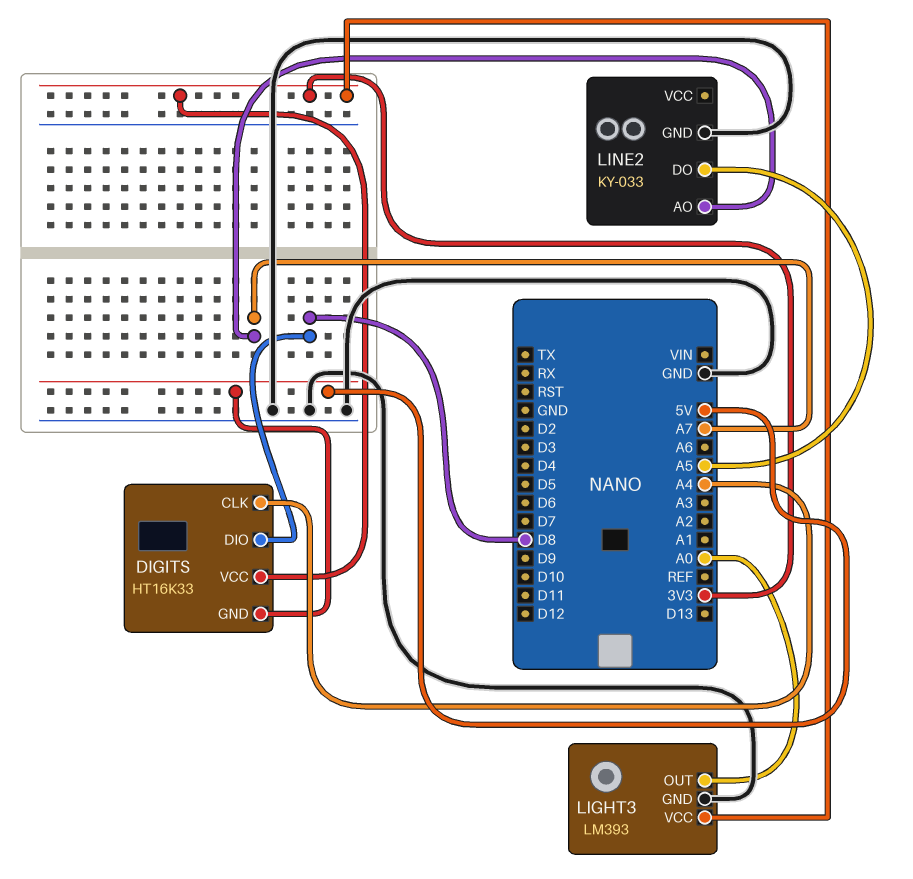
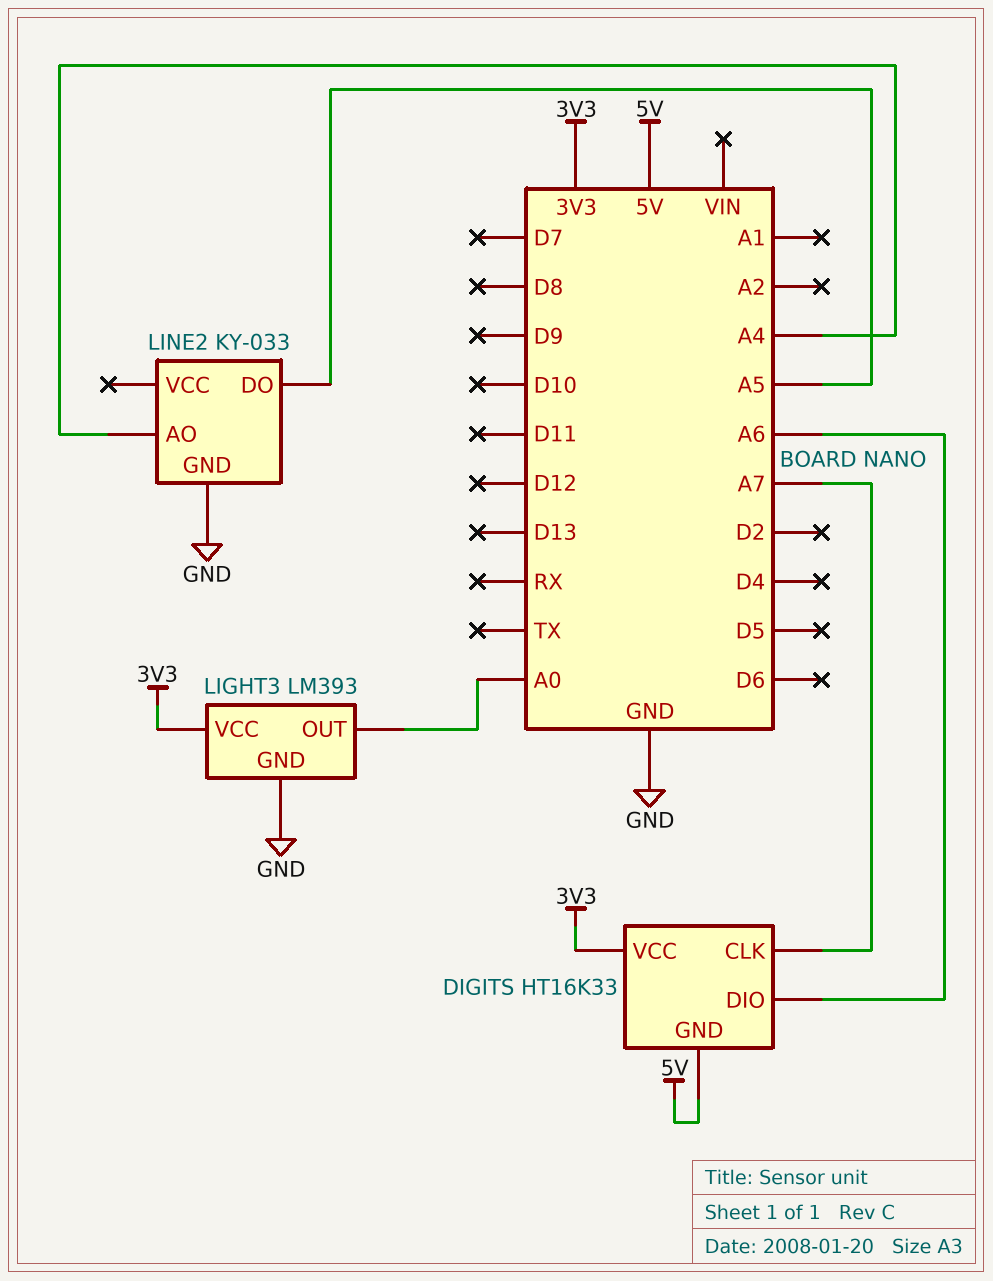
DIGITS pin CLK: A4 -> A7
DIGITS pin DIO: D8 -> A6
LINE2 pin AO: A7 -> A4

